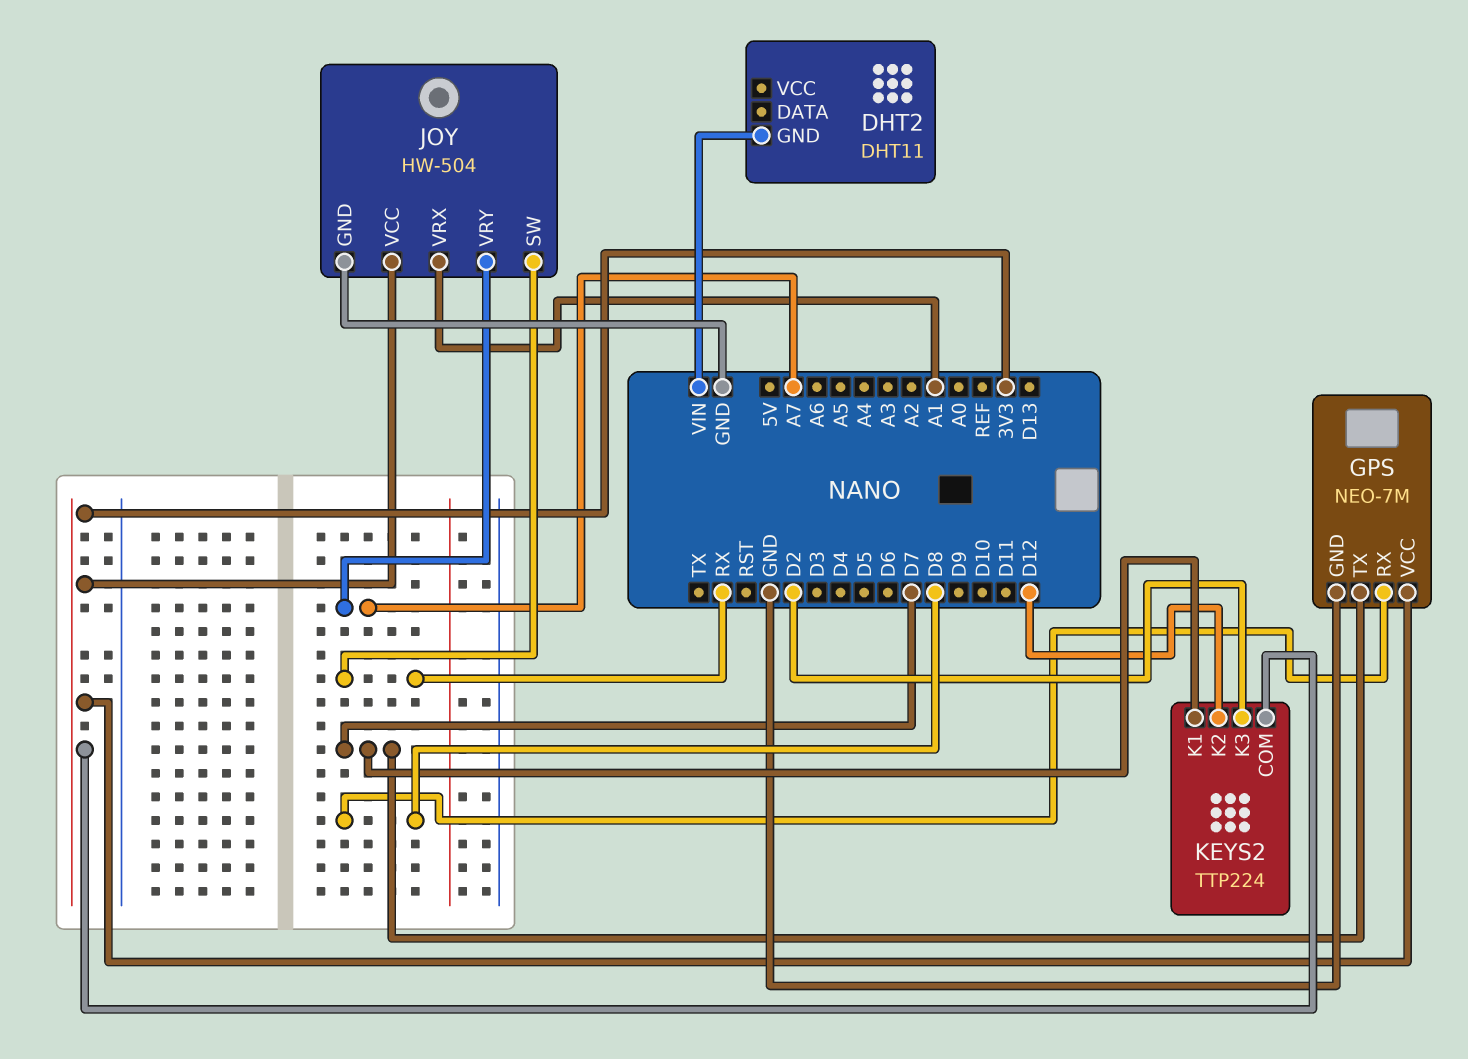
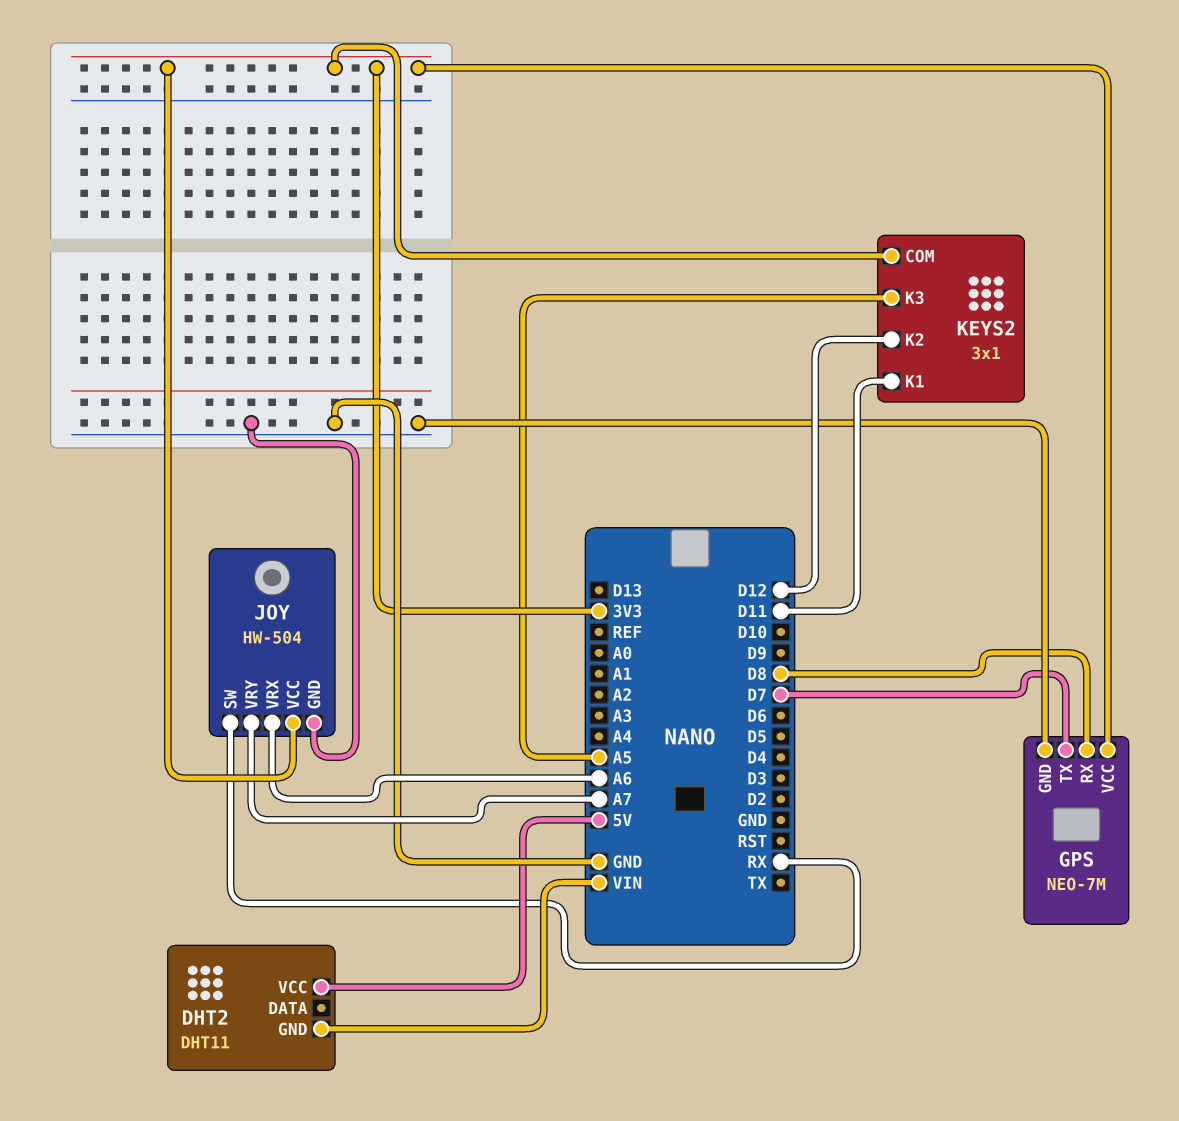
DHT2 pin VCC: none -> 5V
JOY pin VRX: A1 -> A6
KEYS2: TTP224 -> 3x1
KEYS2 pin K1: D7 -> D11
KEYS2 pin K3: D2 -> A5

